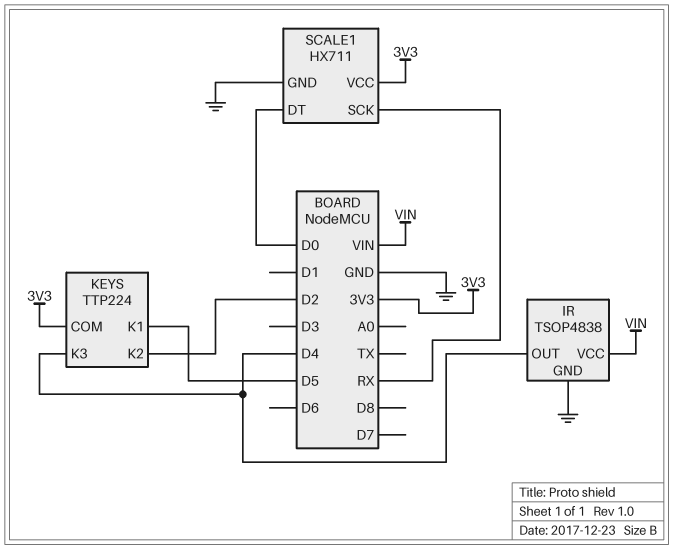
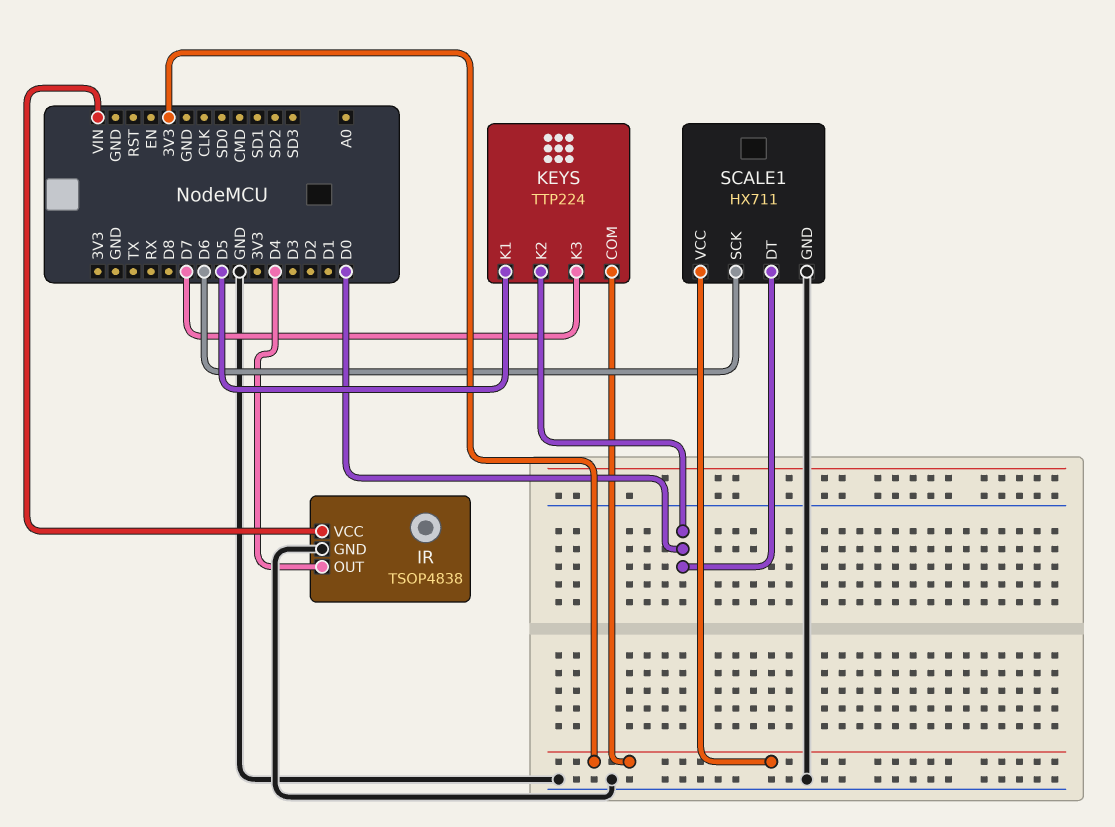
KEYS pin K2: D2 -> D0
KEYS pin K3: D4 -> D7
SCALE1 pin SCK: RX -> D6

